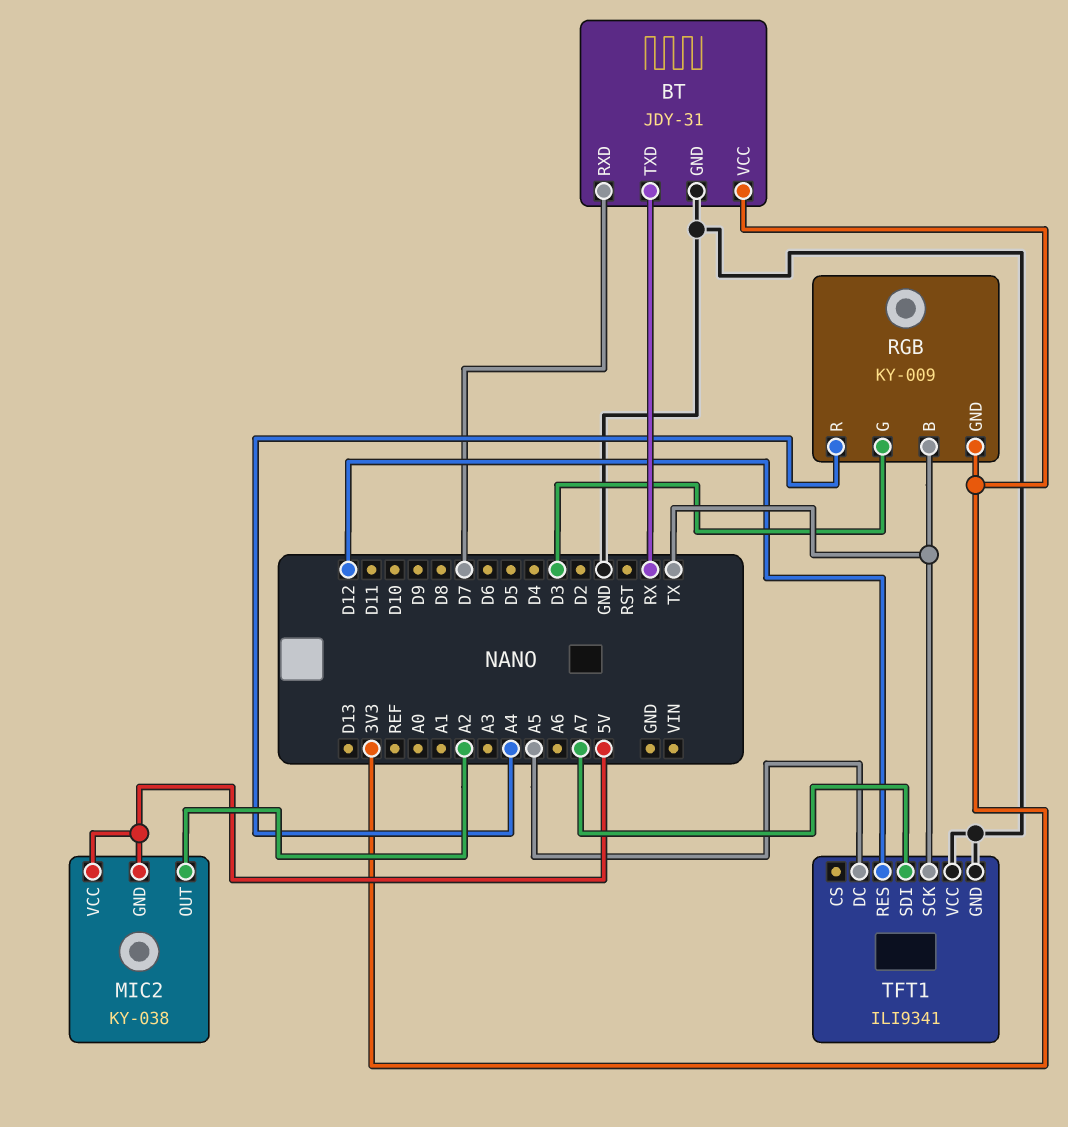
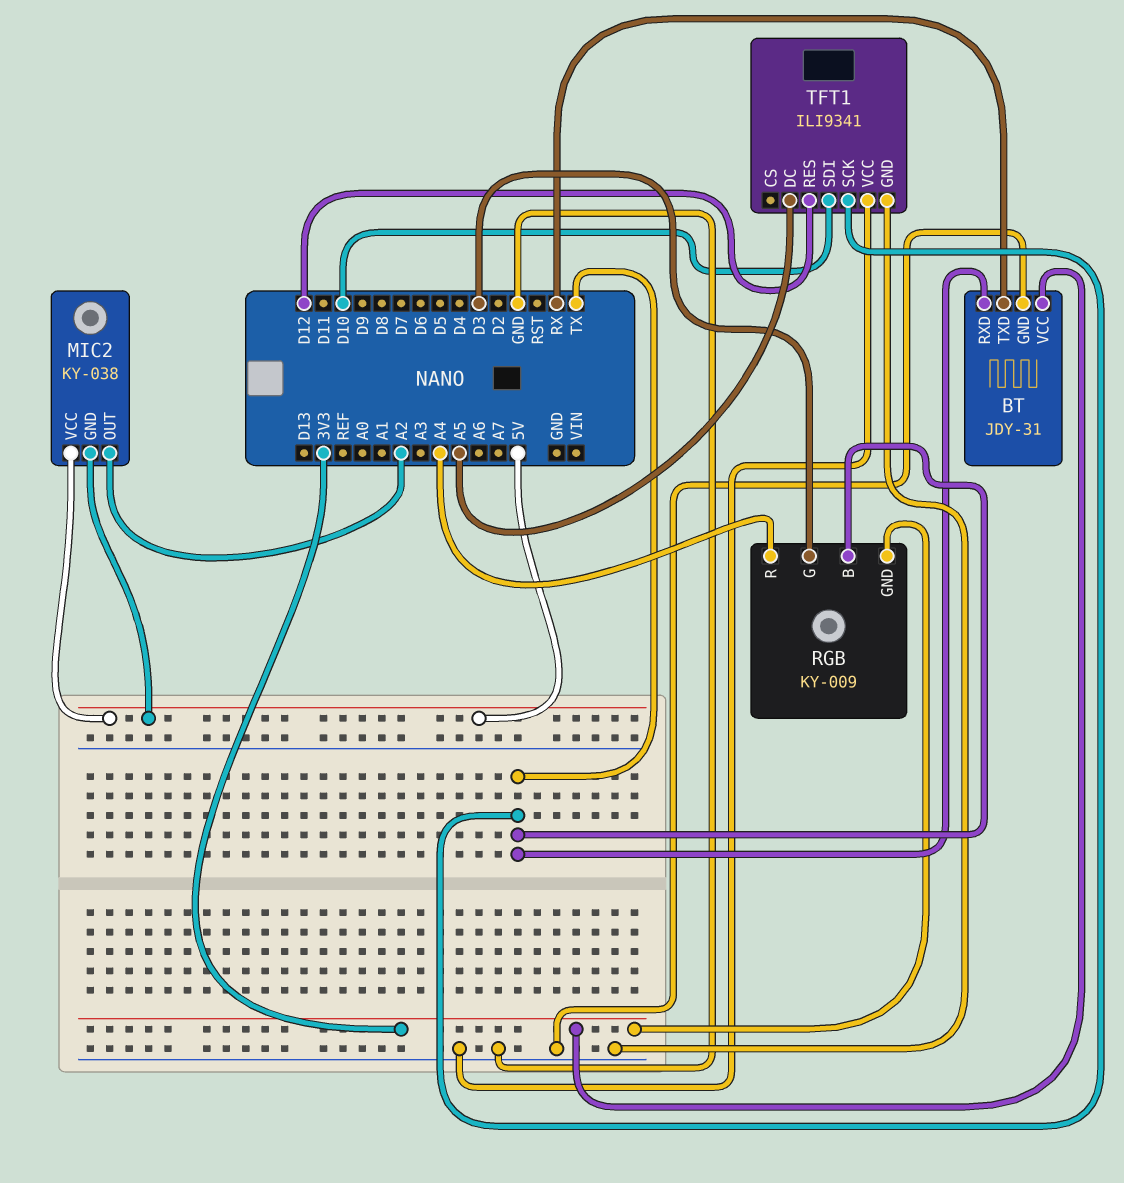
BT pin RXD: D7 -> TX
TFT1 pin SDI: A7 -> D10

